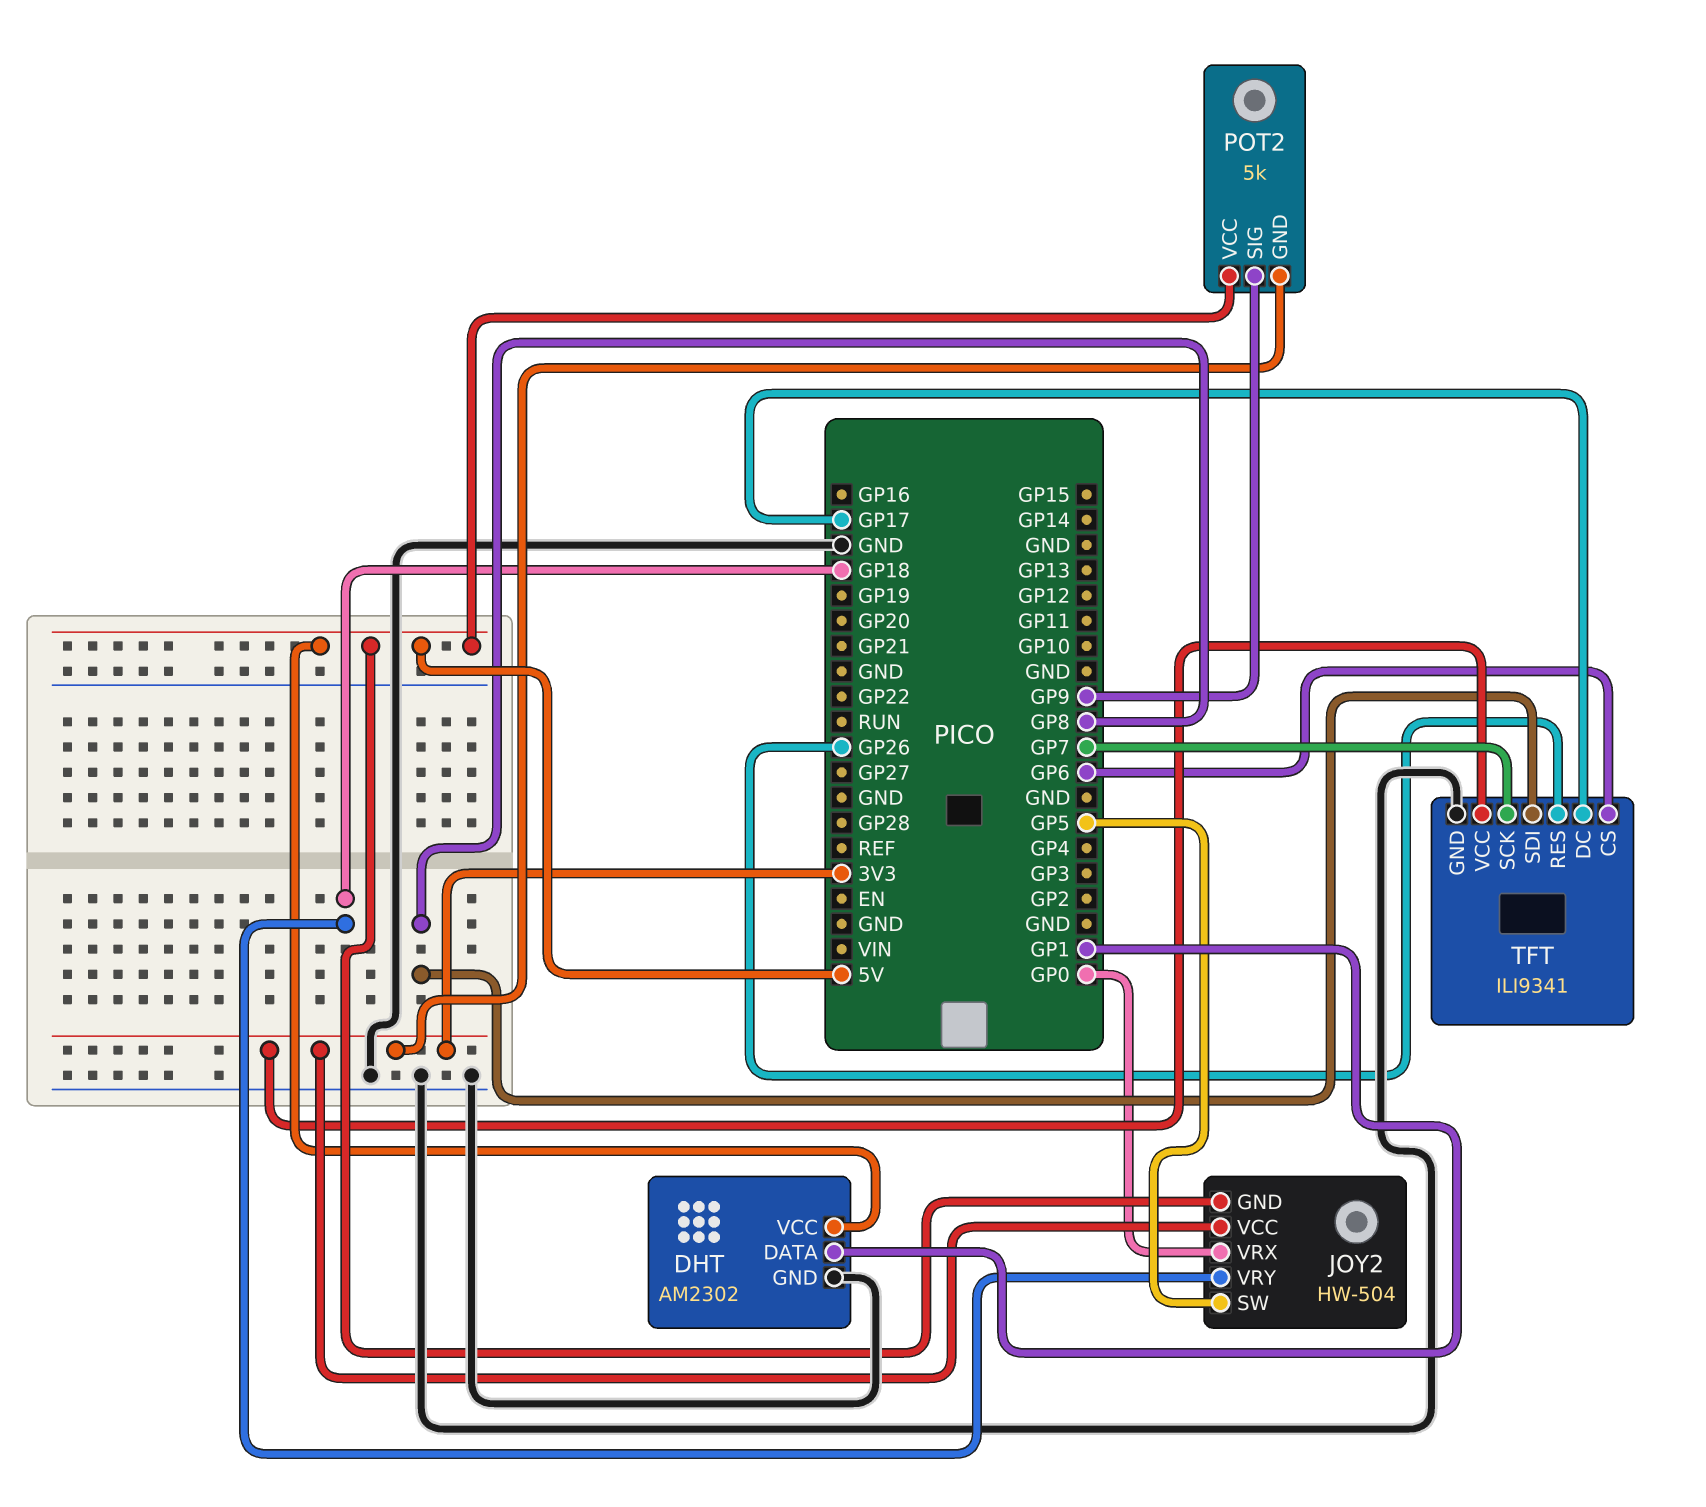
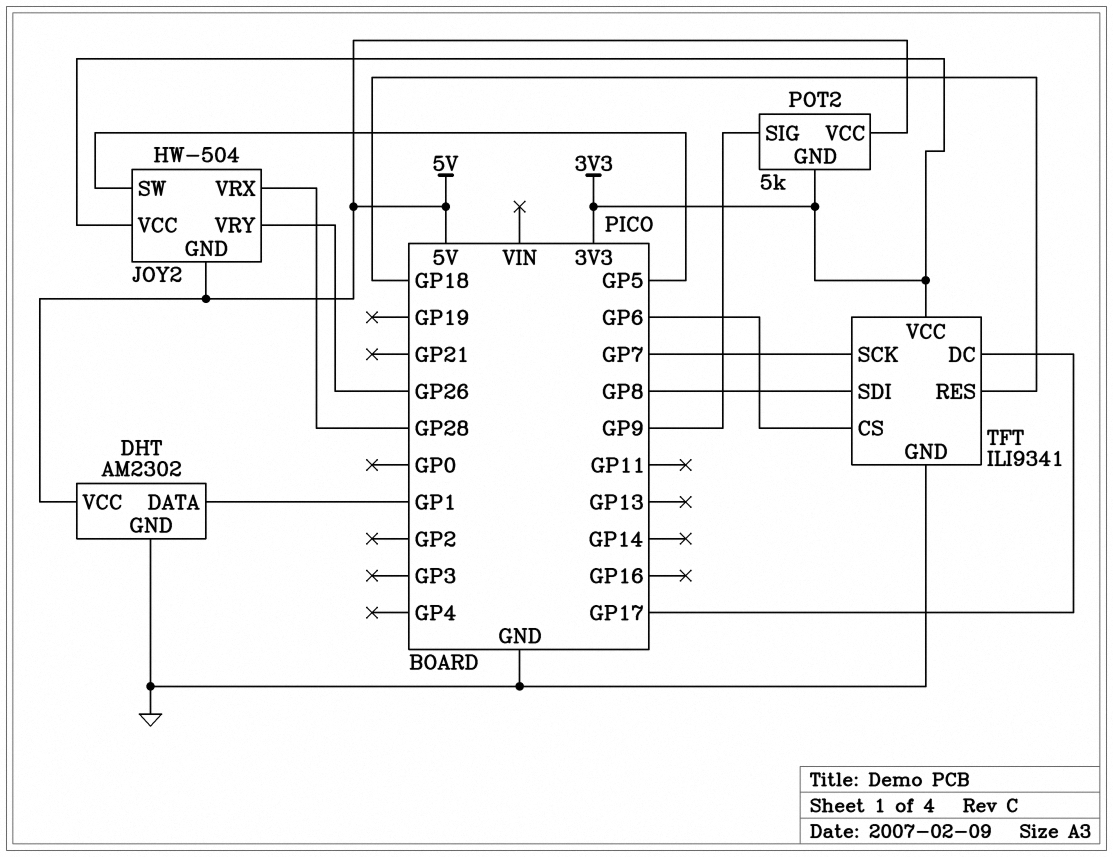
JOY2 pin VRX: GP0 -> GP28
JOY2 pin VRY: GP18 -> GP26
TFT pin RES: GP26 -> GP18

